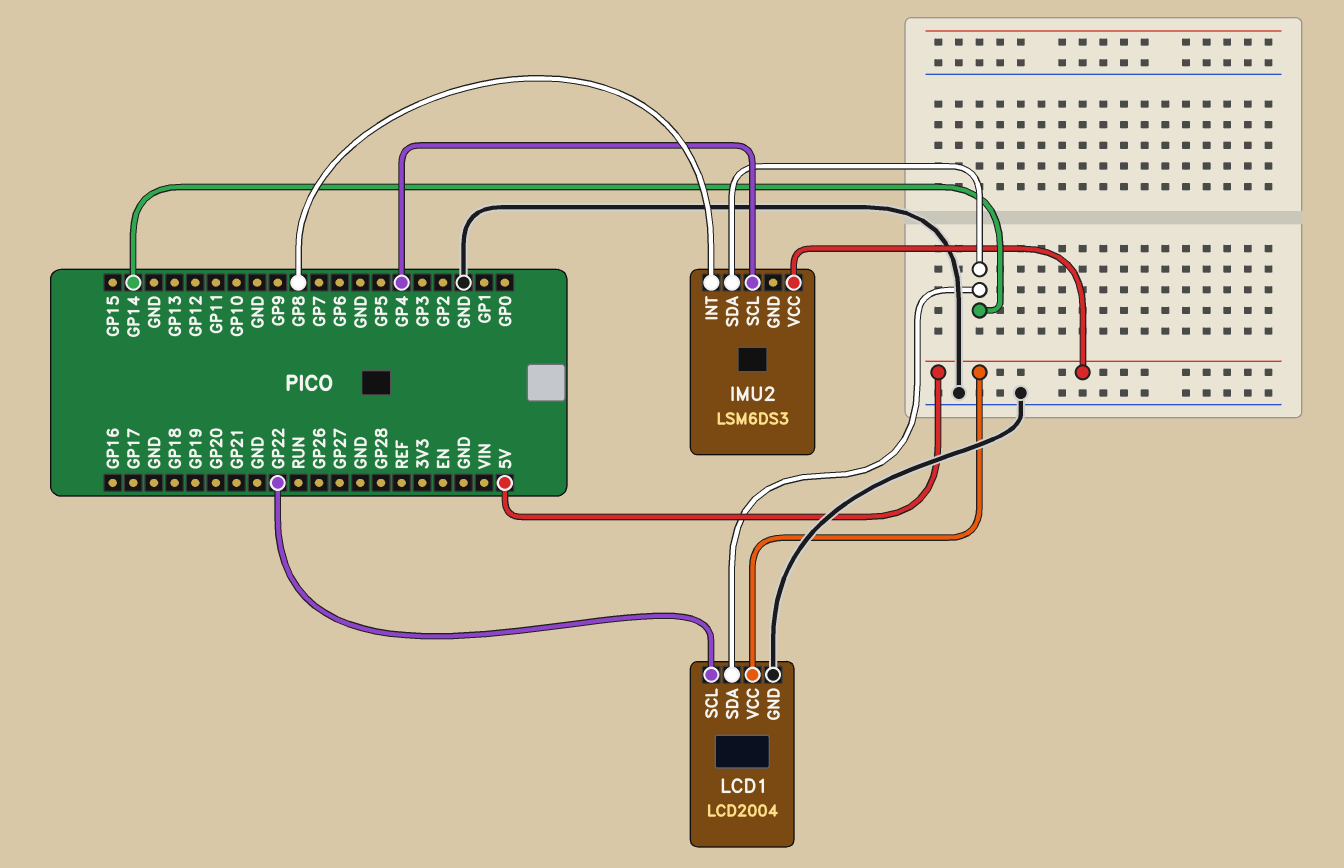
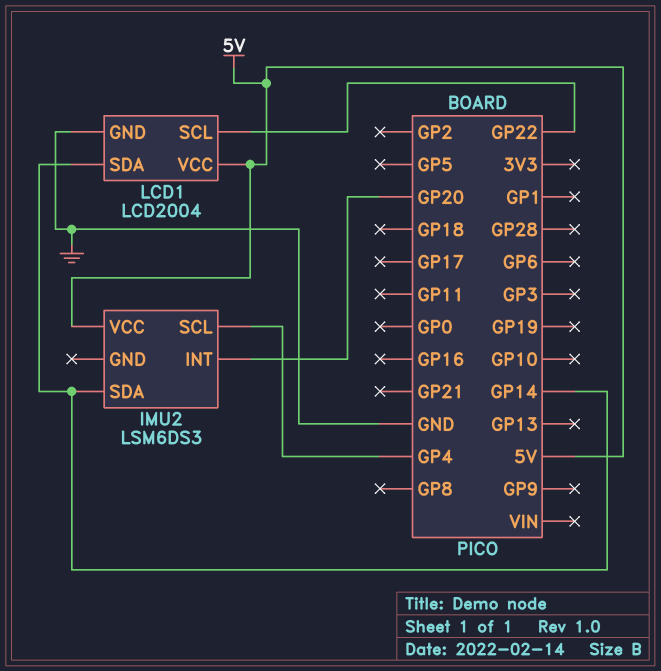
IMU2 pin INT: GP8 -> GP20

